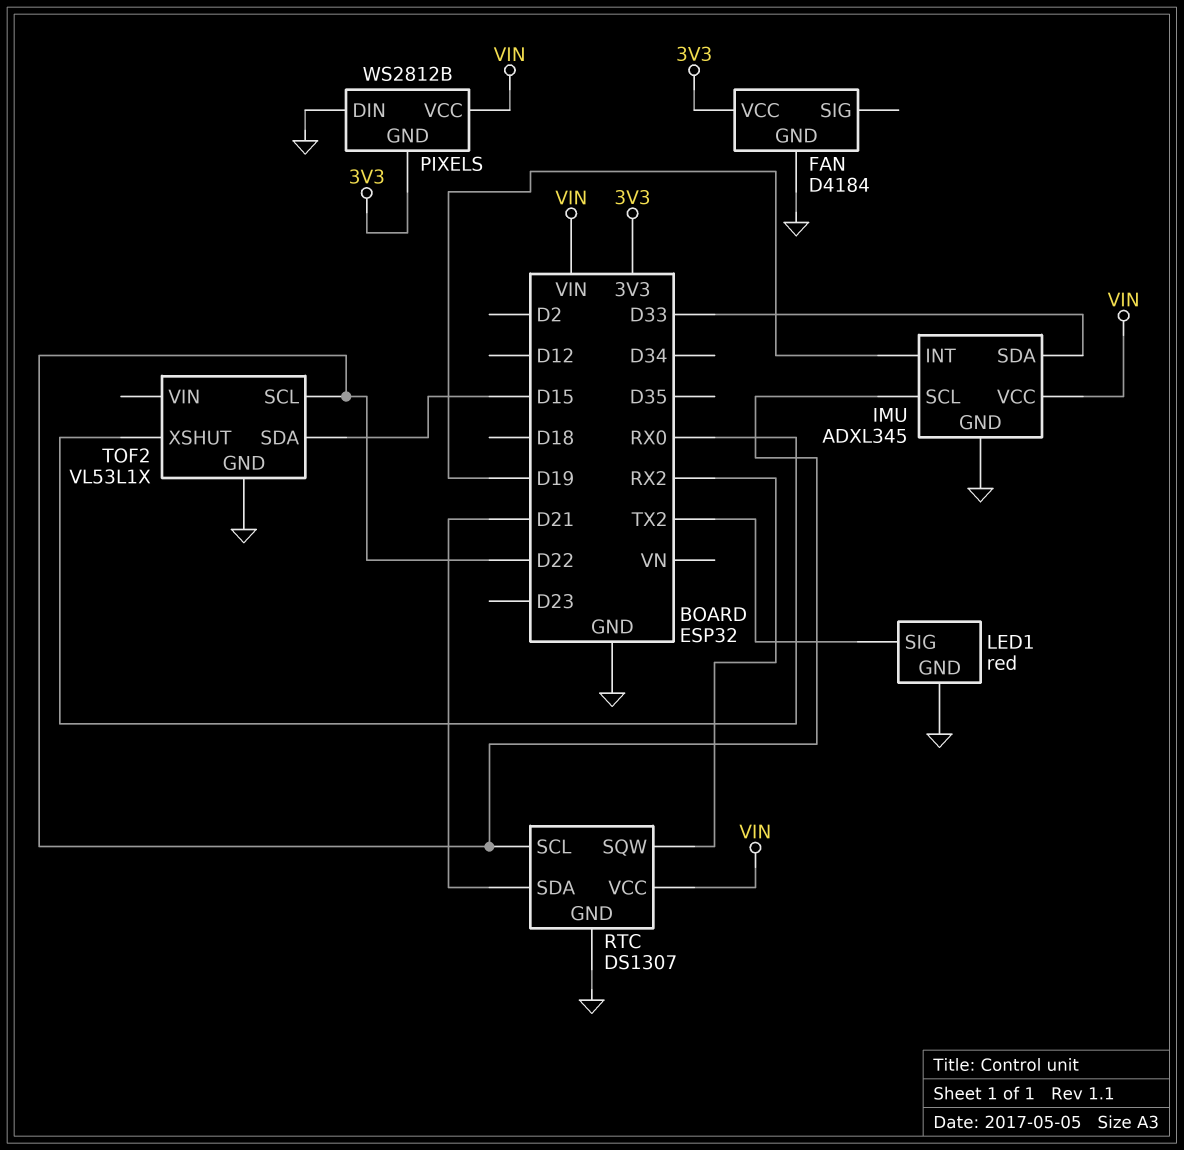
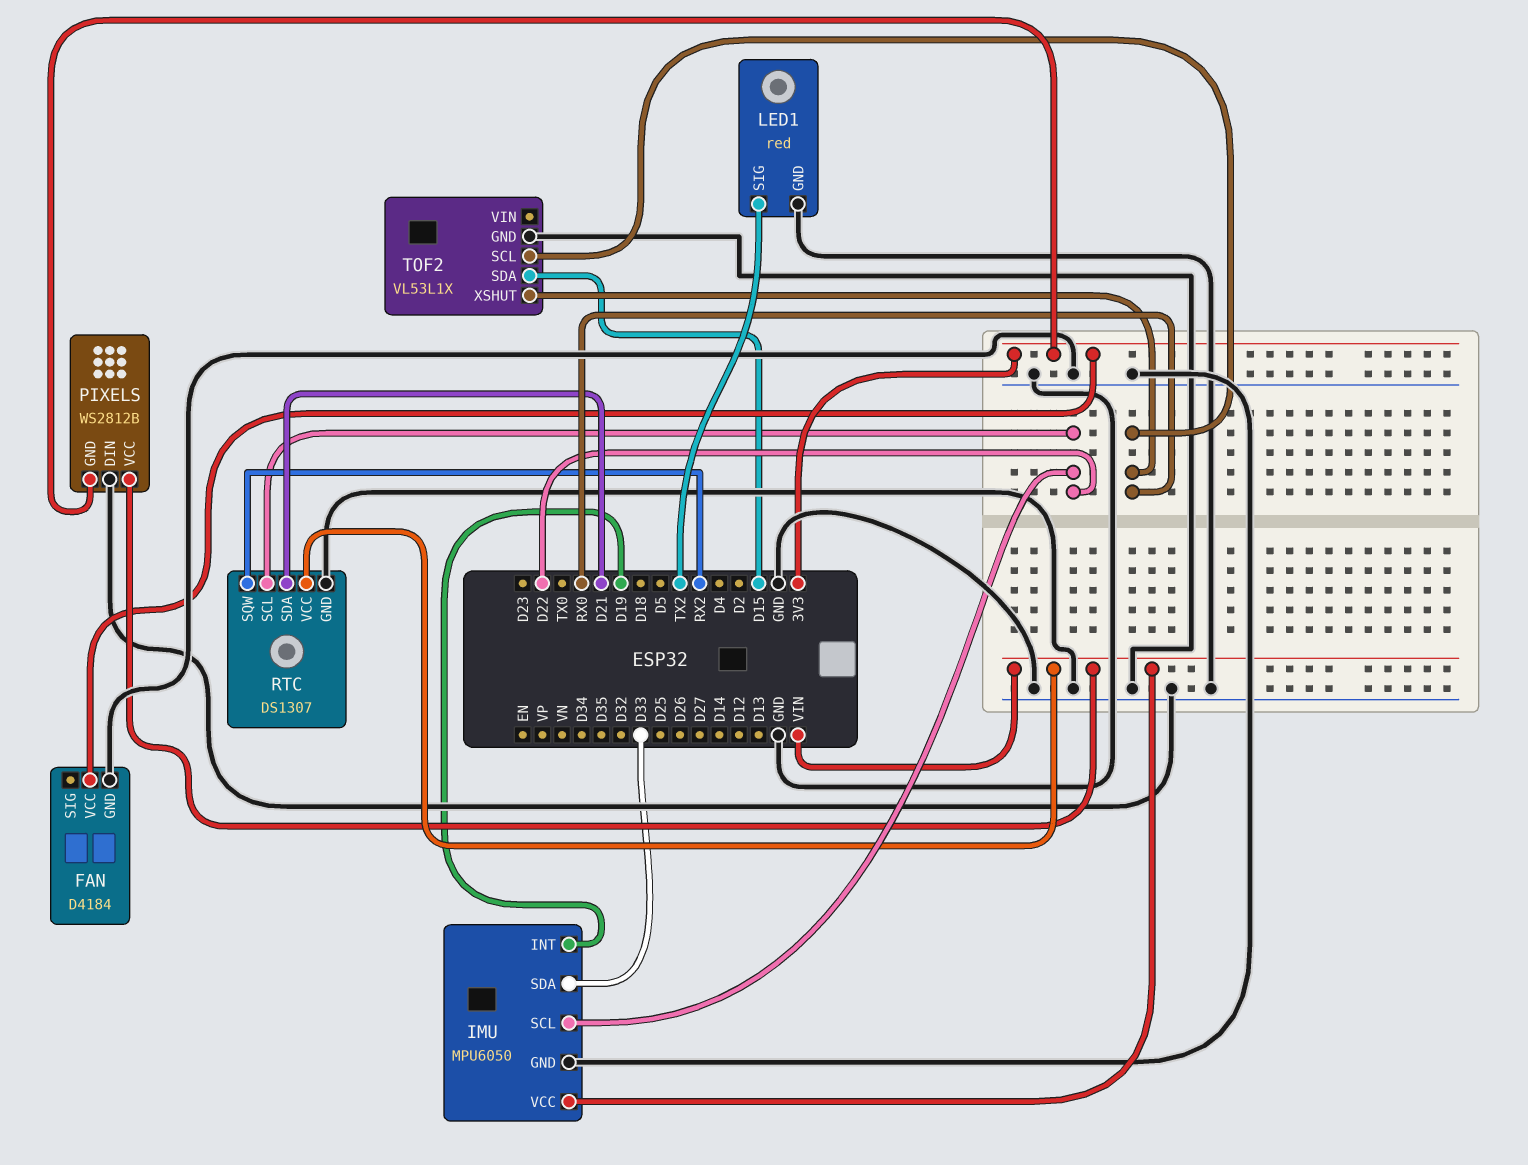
IMU: ADXL345 -> MPU6050
TOF2 pin SCL: D22 -> RX0

